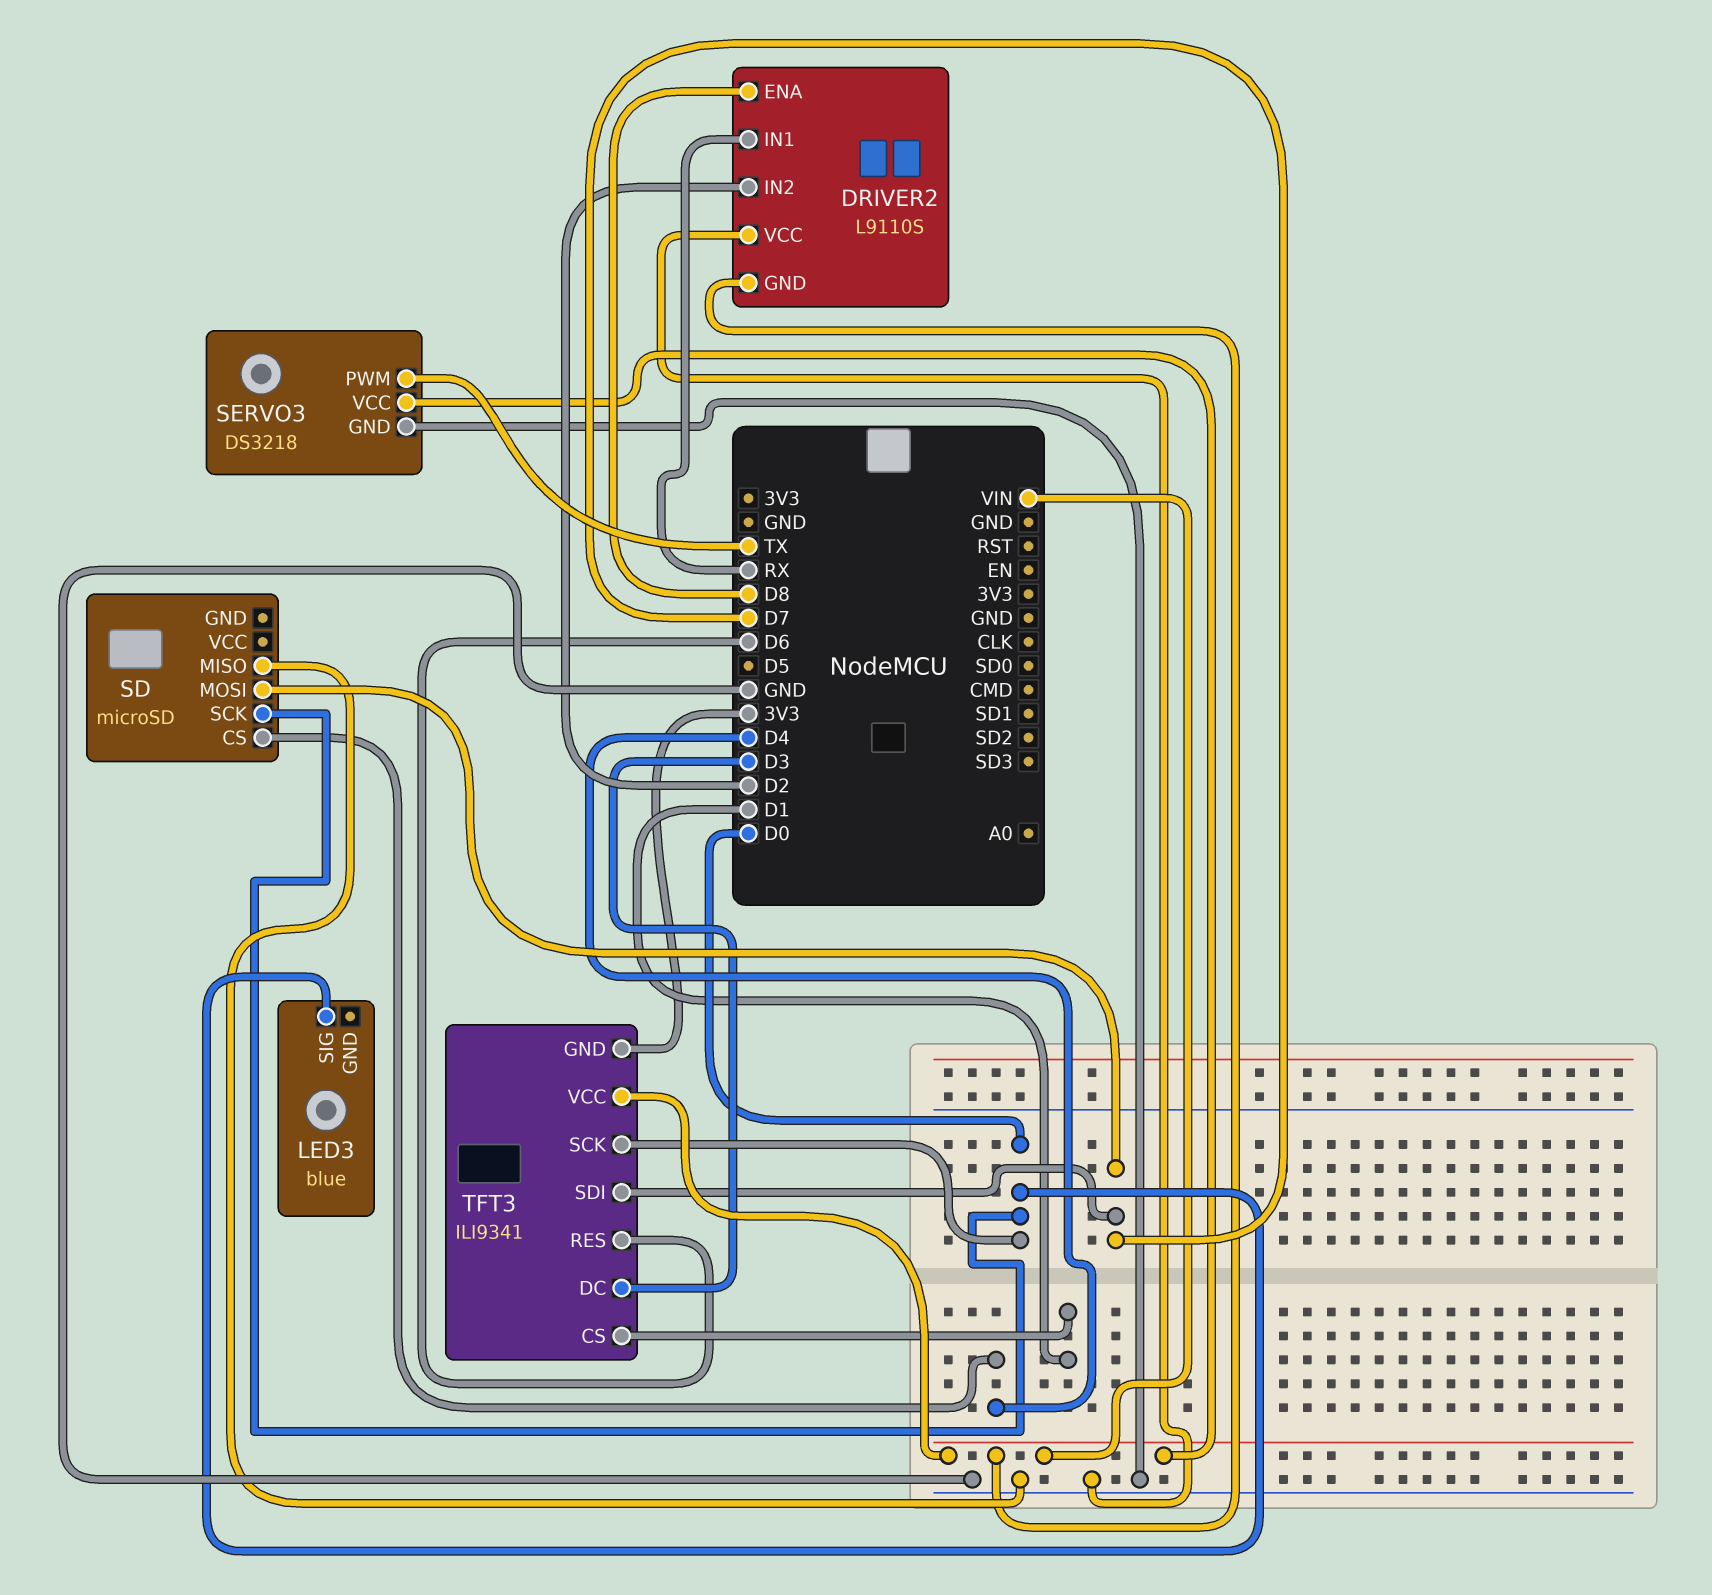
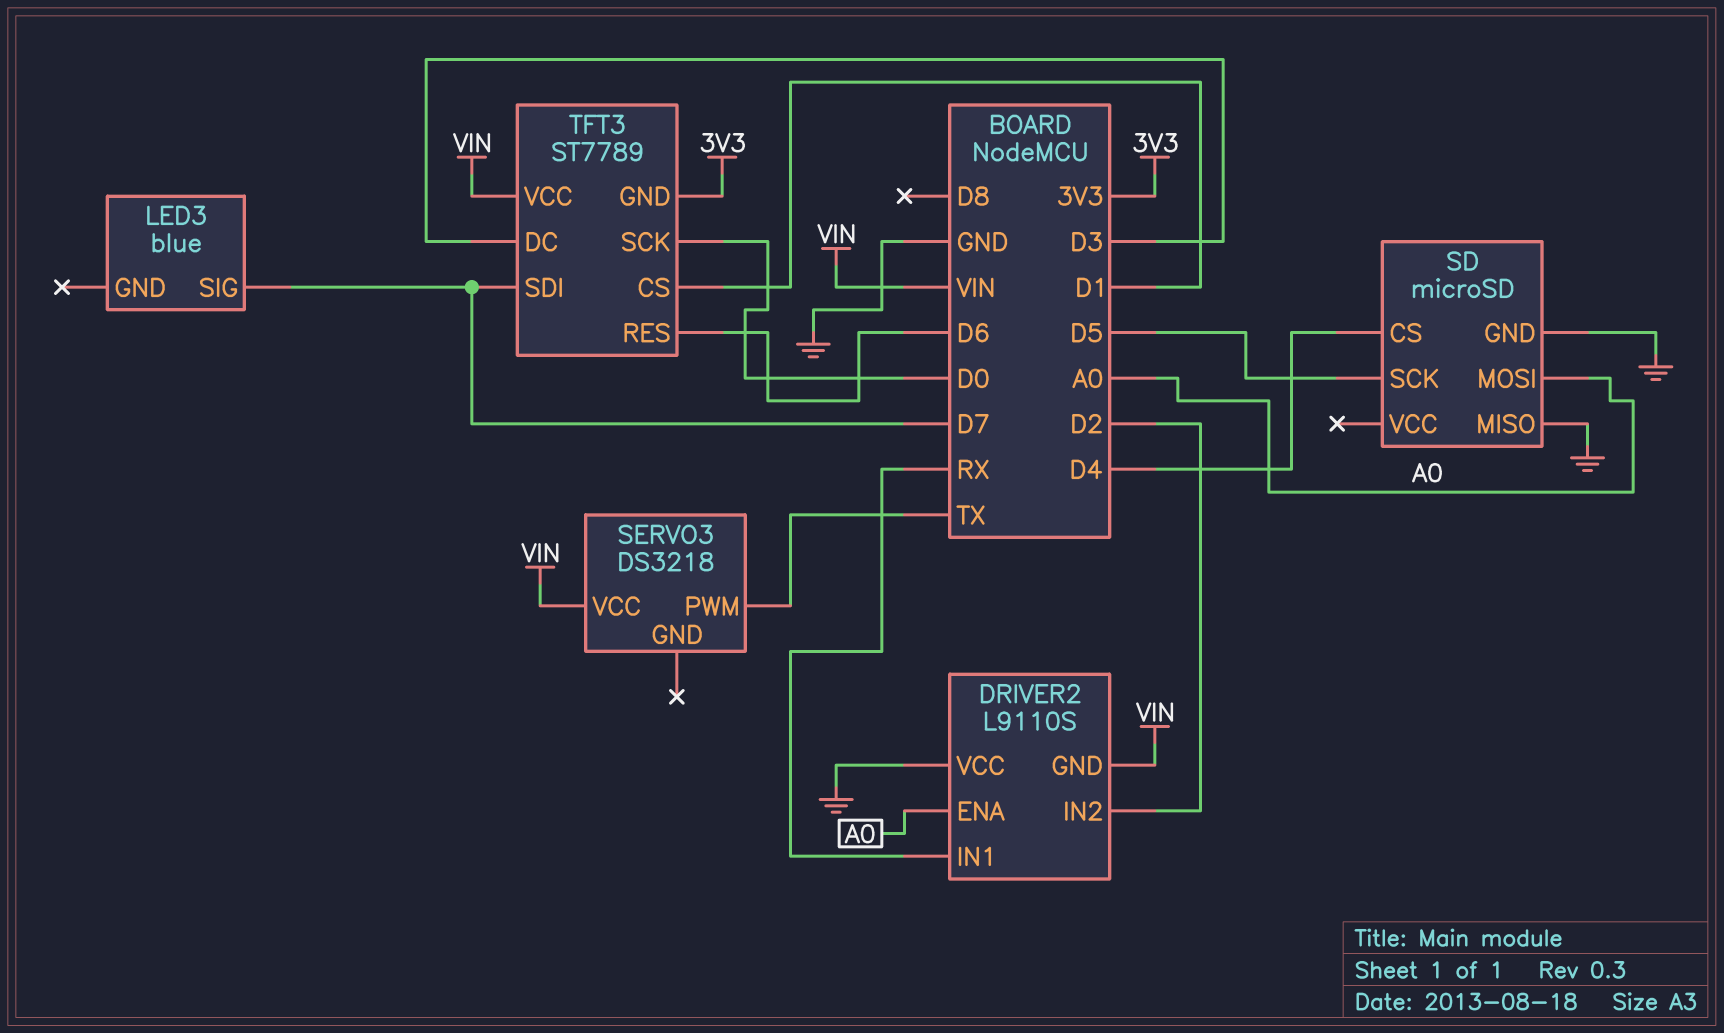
DRIVER2 pin ENA: D8 -> A0
LED3 pin SIG: D0 -> D7
SD pin GND: none -> GND
SD pin MOSI: D7 -> A0
SD pin SCK: D0 -> D5
SERVO3 pin GND: GND -> none
TFT3: ILI9341 -> ST7789

